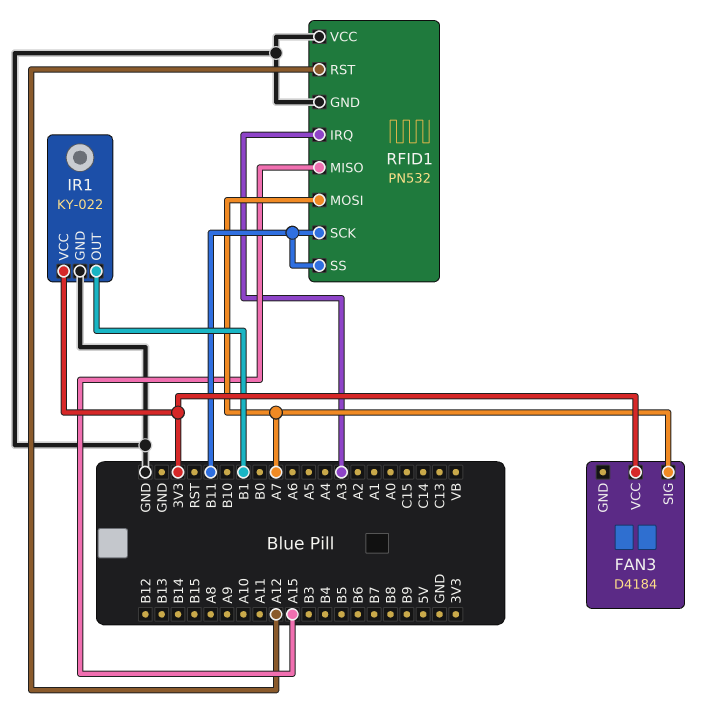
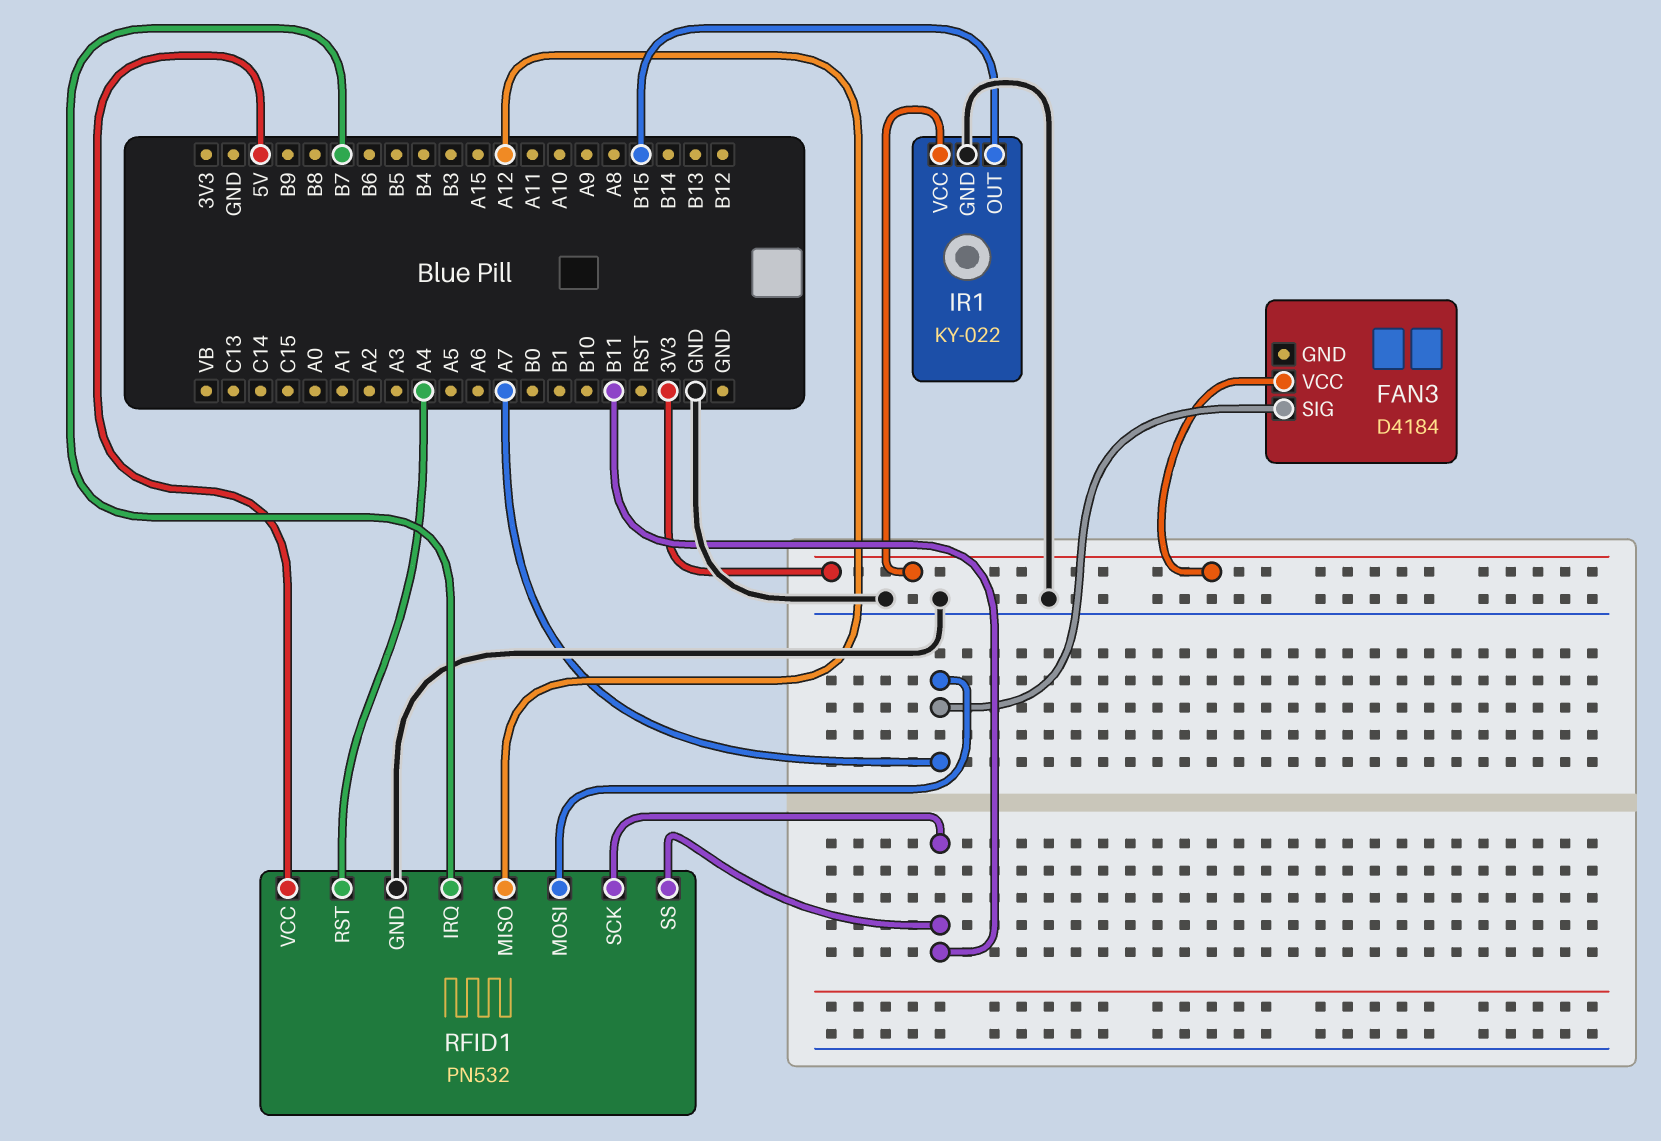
IR1 pin OUT: B1 -> B15
RFID1 pin IRQ: A3 -> B7
RFID1 pin MISO: A15 -> A12
RFID1 pin RST: A12 -> A4
RFID1 pin VCC: GND -> 5V

